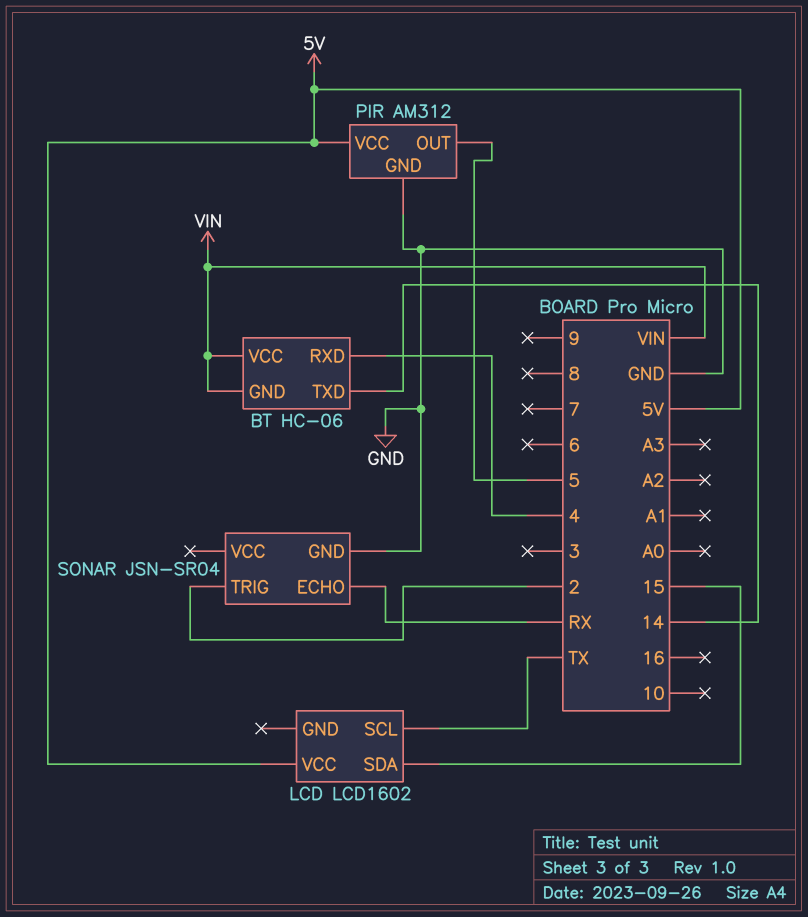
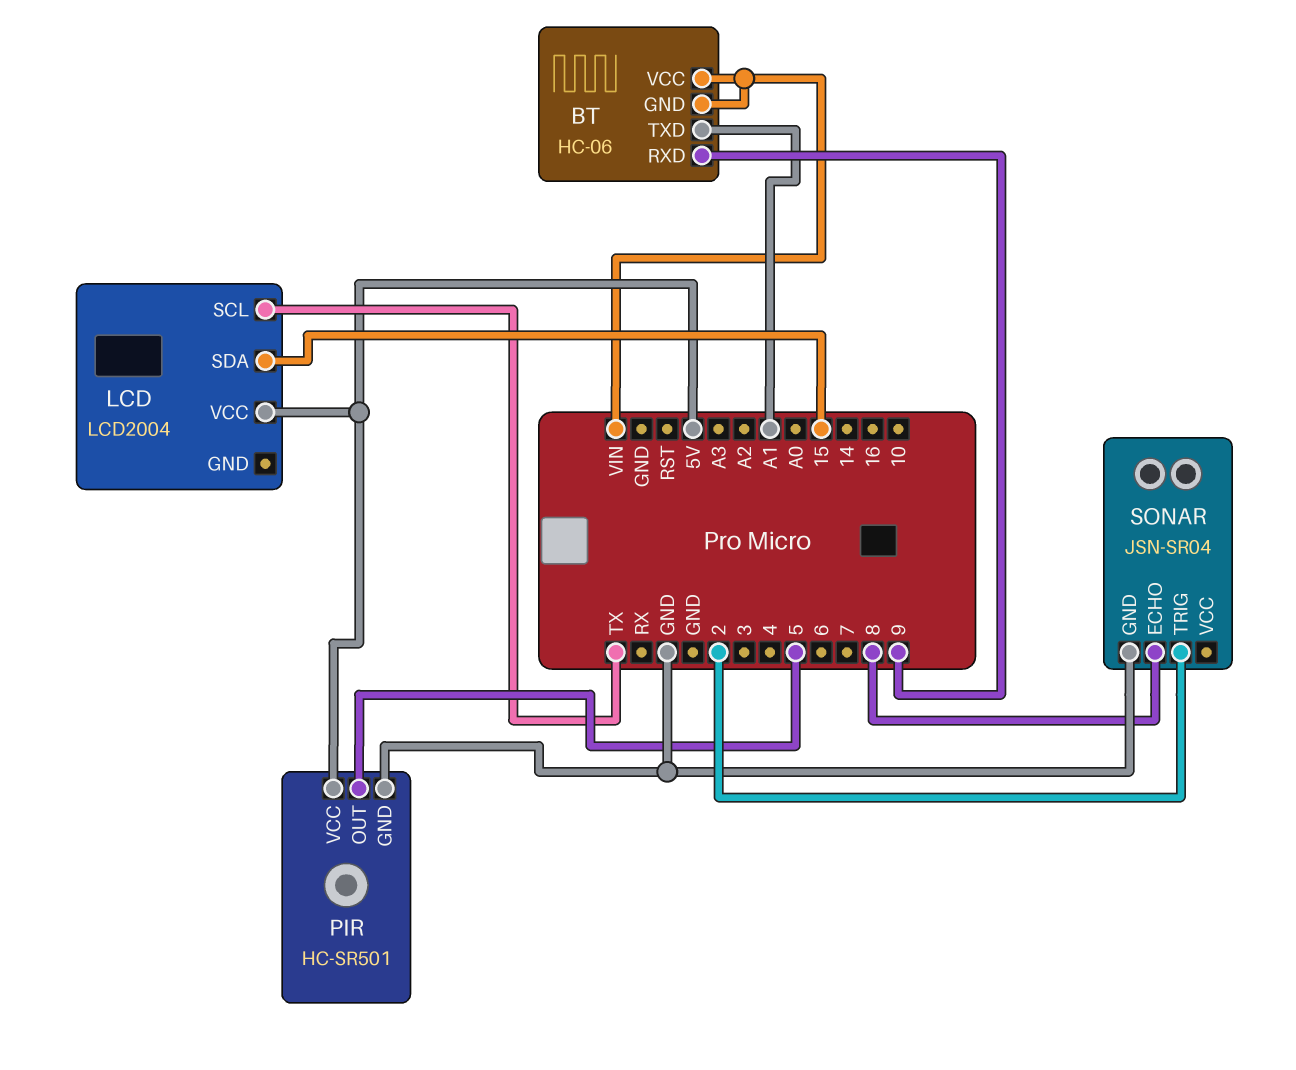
BT pin RXD: 4 -> 9
BT pin TXD: 14 -> A1
LCD: LCD1602 -> LCD2004
PIR: AM312 -> HC-SR501
SONAR pin ECHO: RX -> 8

